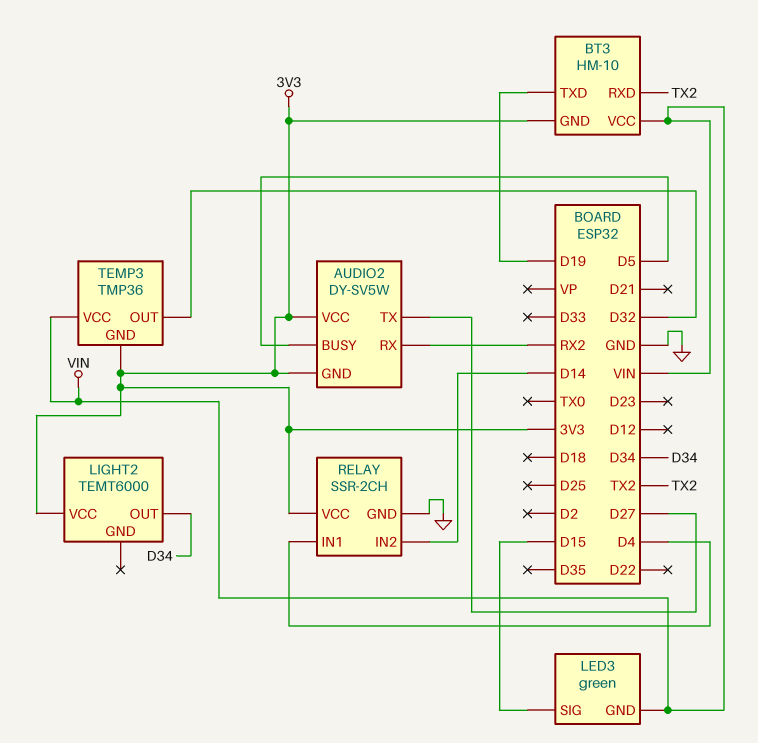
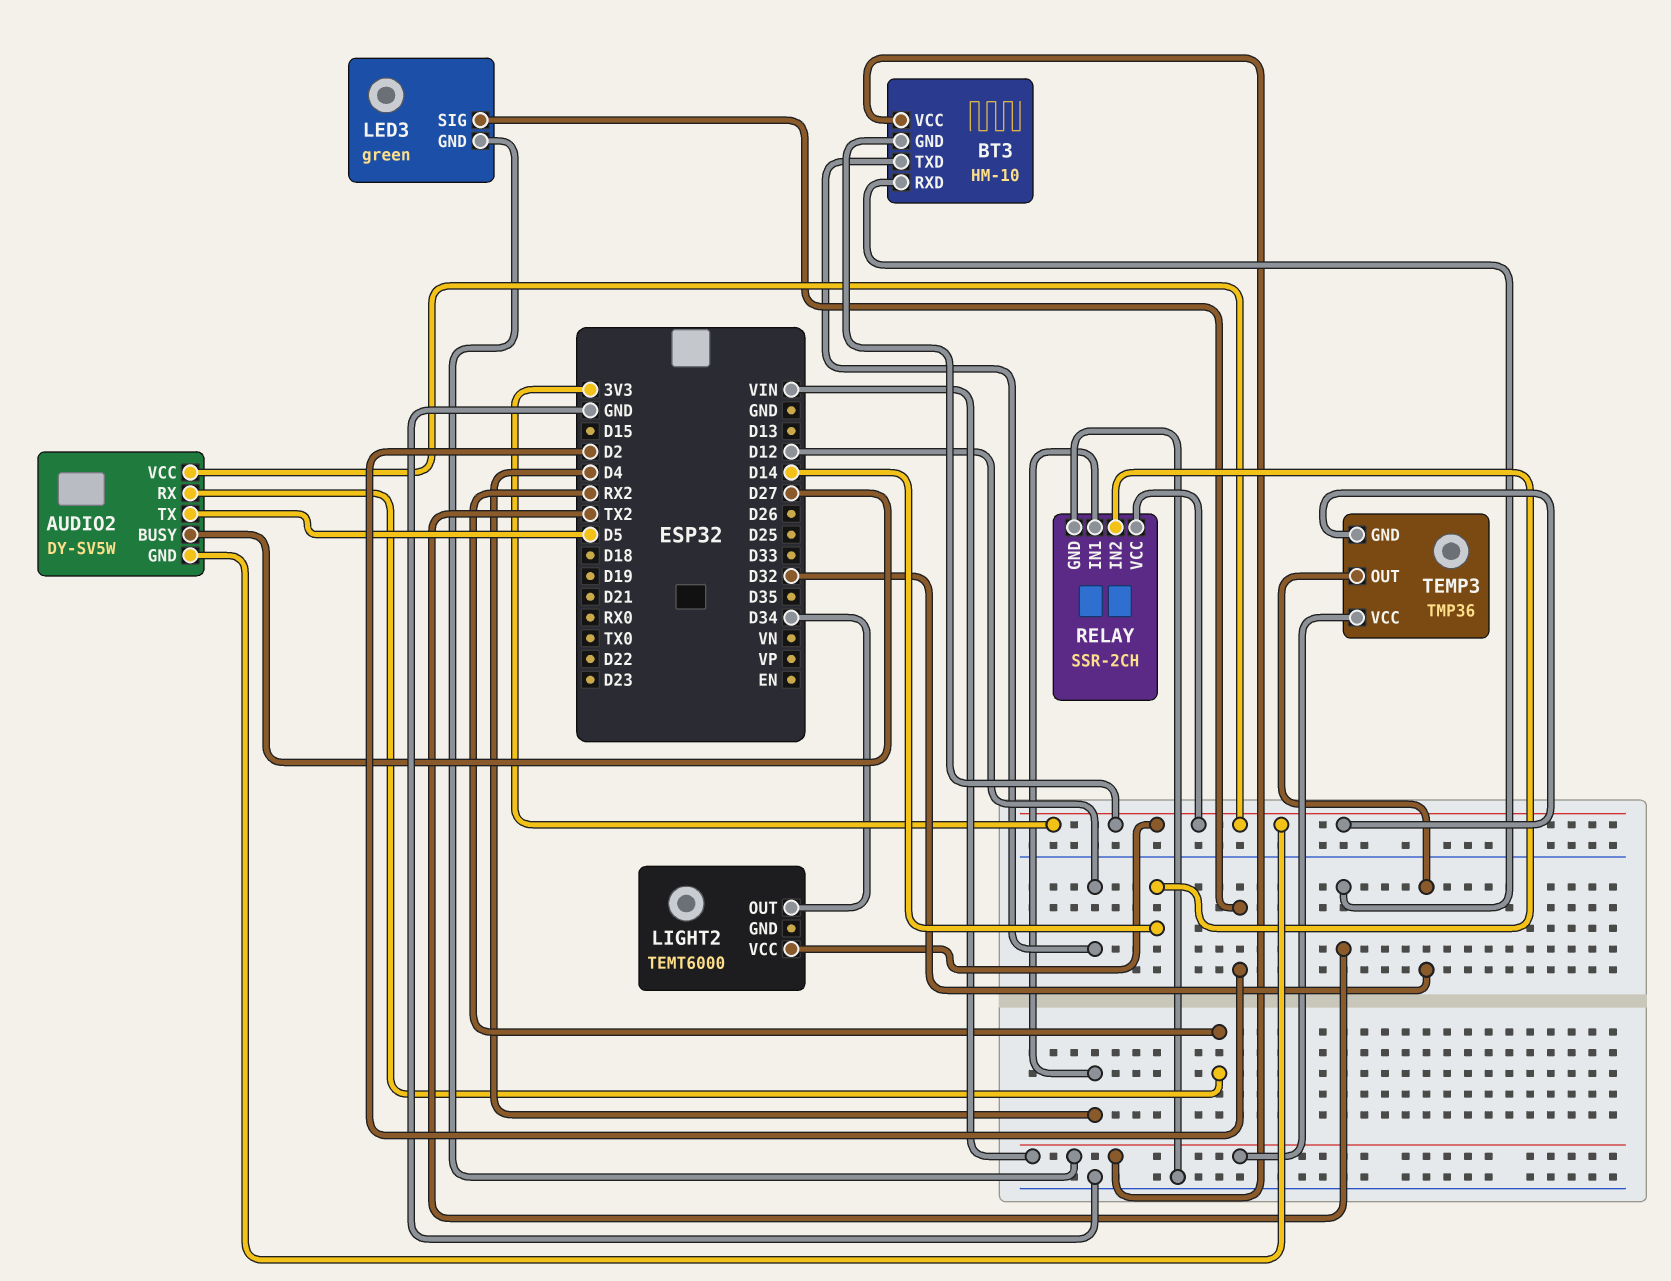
AUDIO2 pin BUSY: D5 -> D27
AUDIO2 pin TX: D27 -> D5
BT3 pin TXD: D19 -> D12
LED3 pin SIG: D15 -> D2

